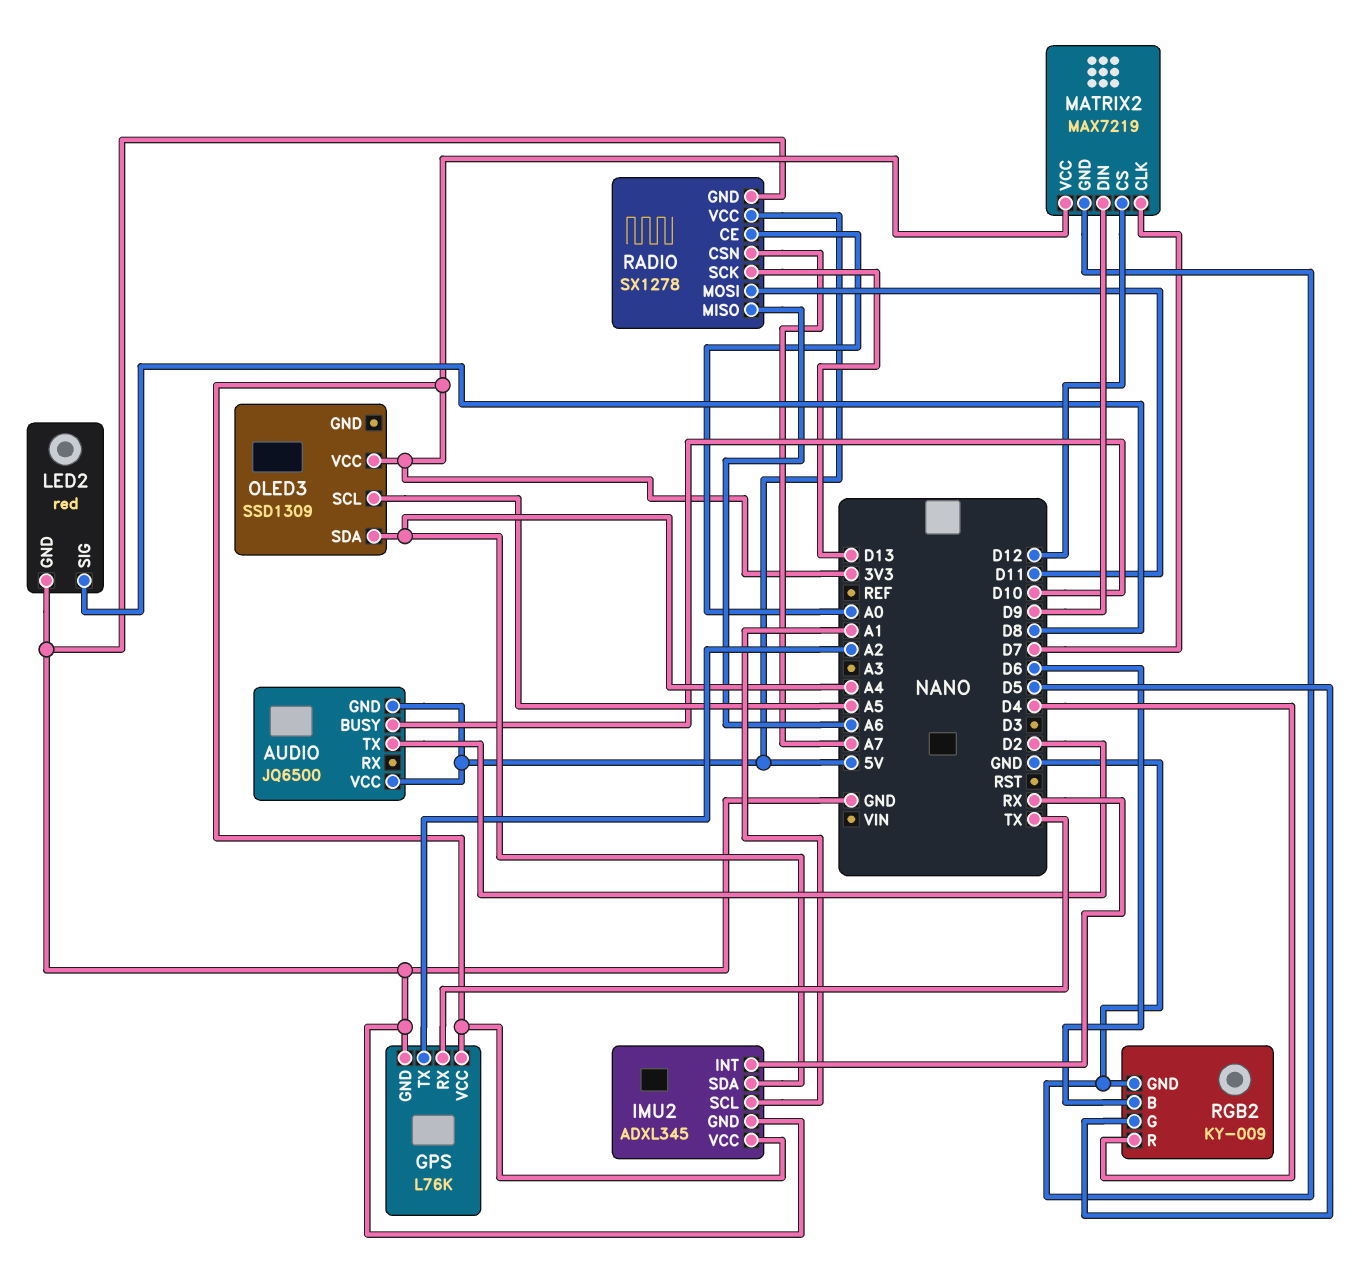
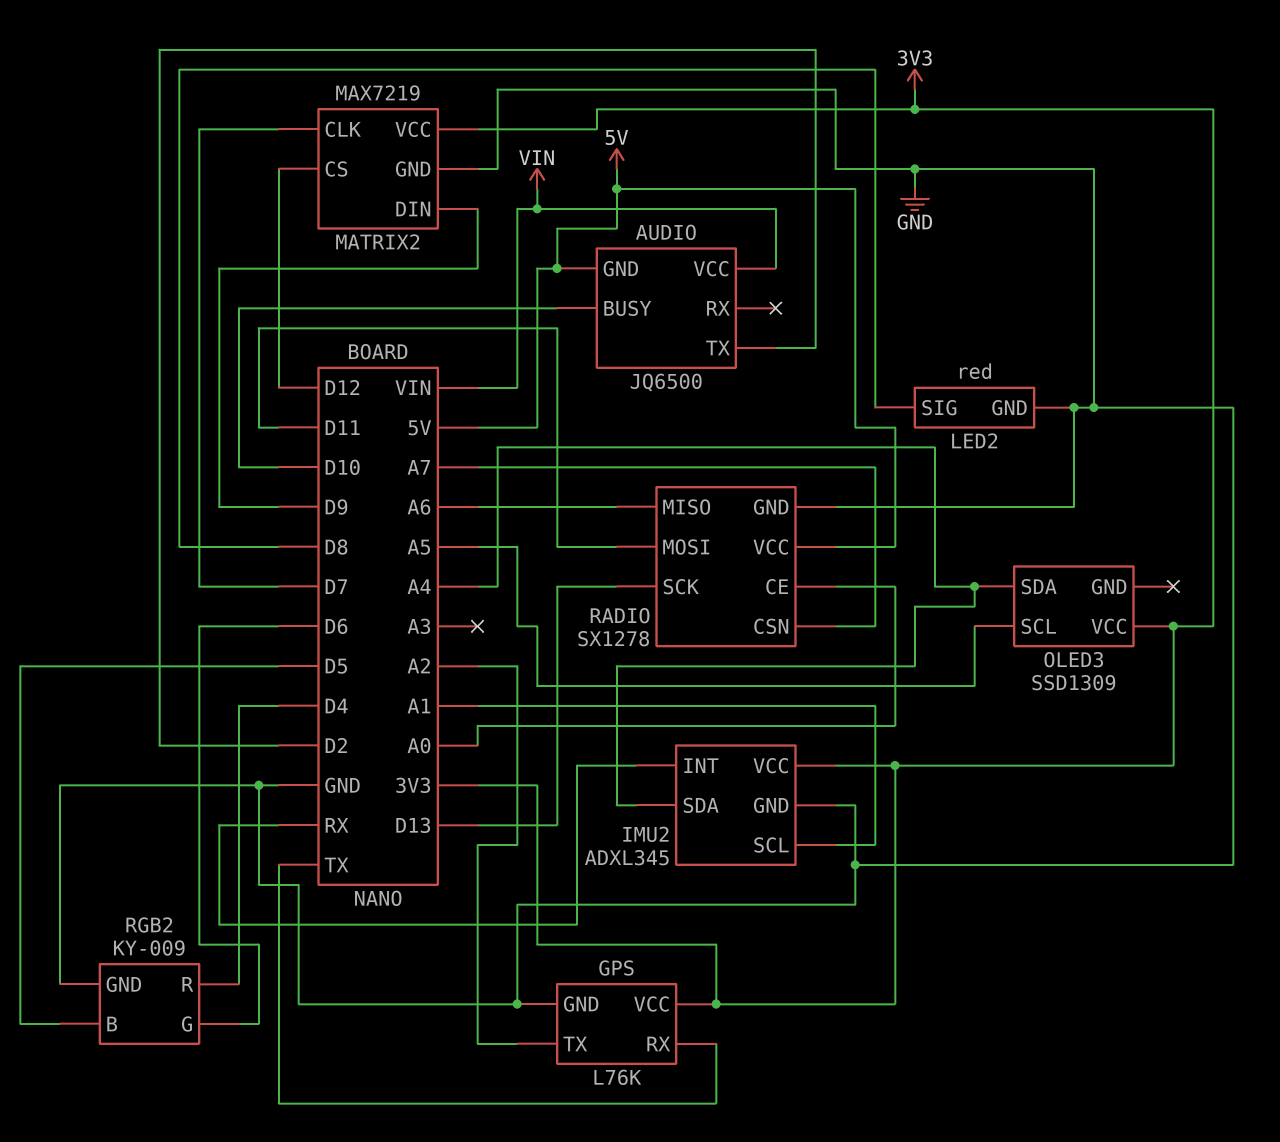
AUDIO pin VCC: 5V -> VIN
RGB2 pin B: D6 -> D5
RGB2 pin G: D5 -> D6

